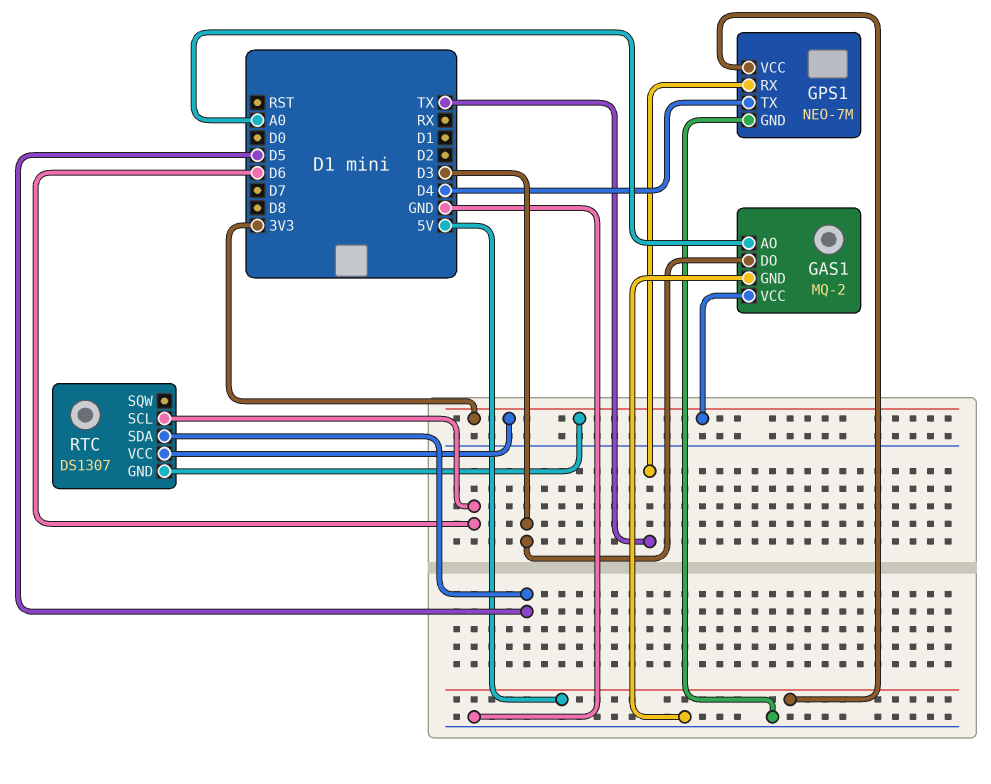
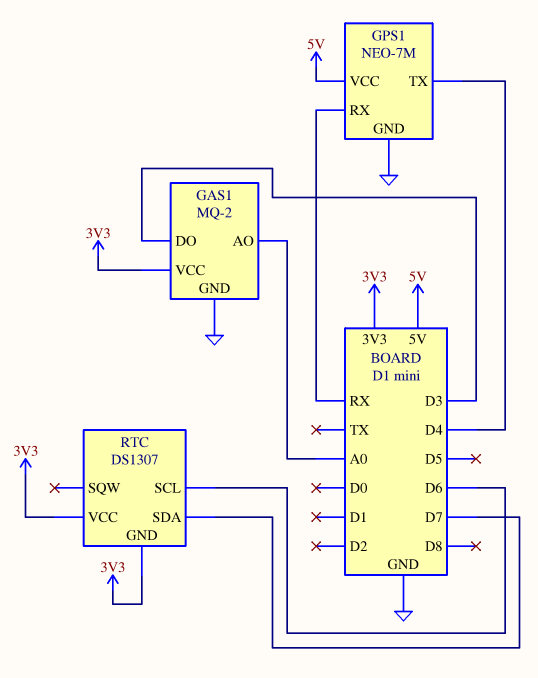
GPS1 pin RX: TX -> RX
RTC pin SDA: D5 -> D7

